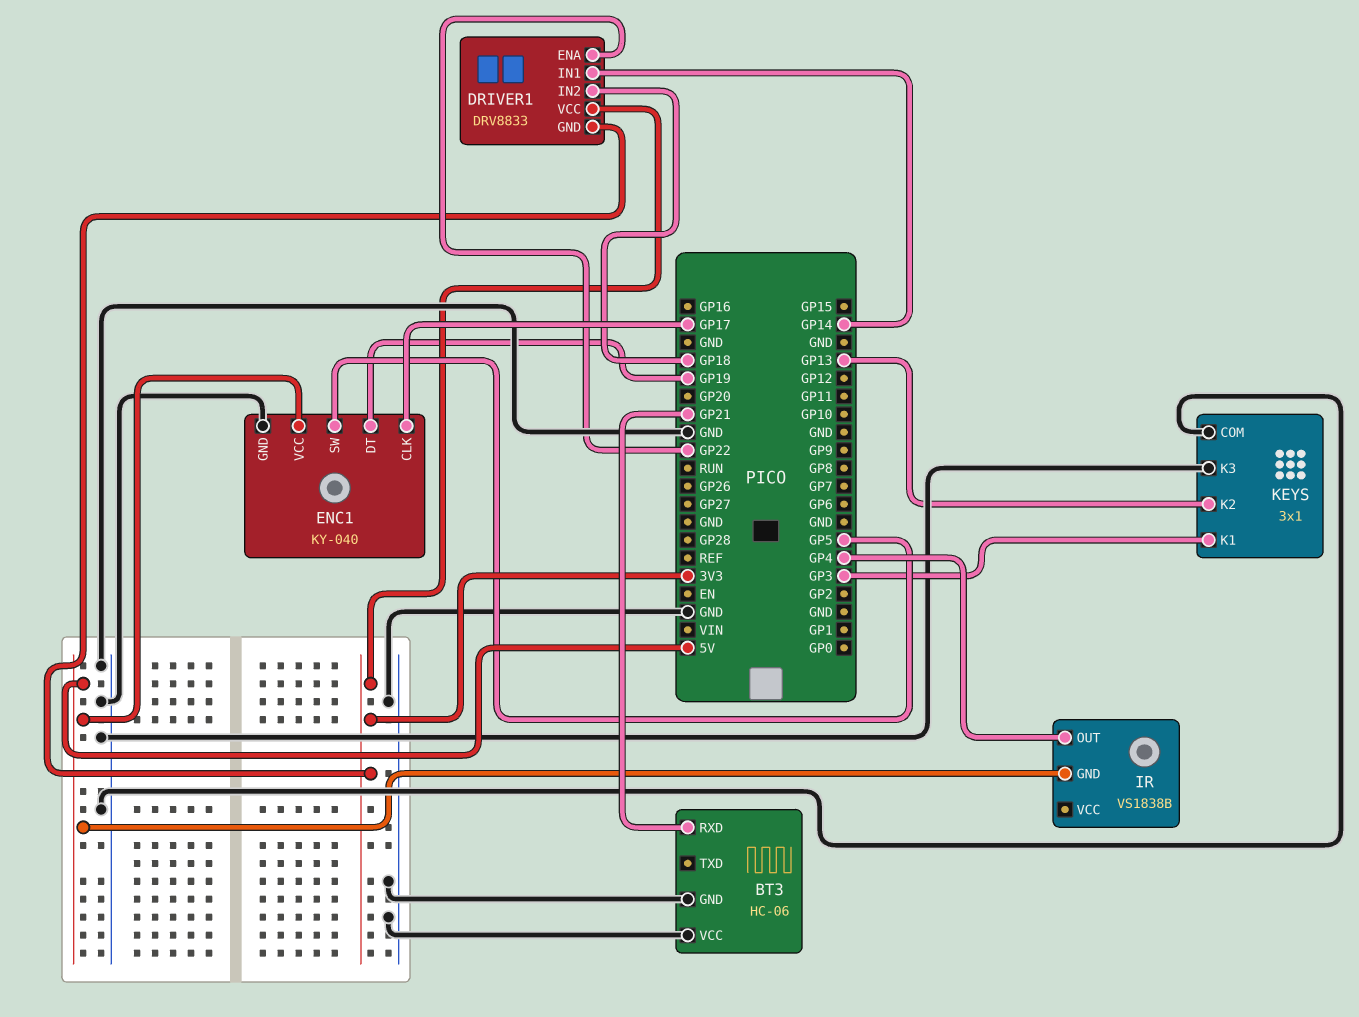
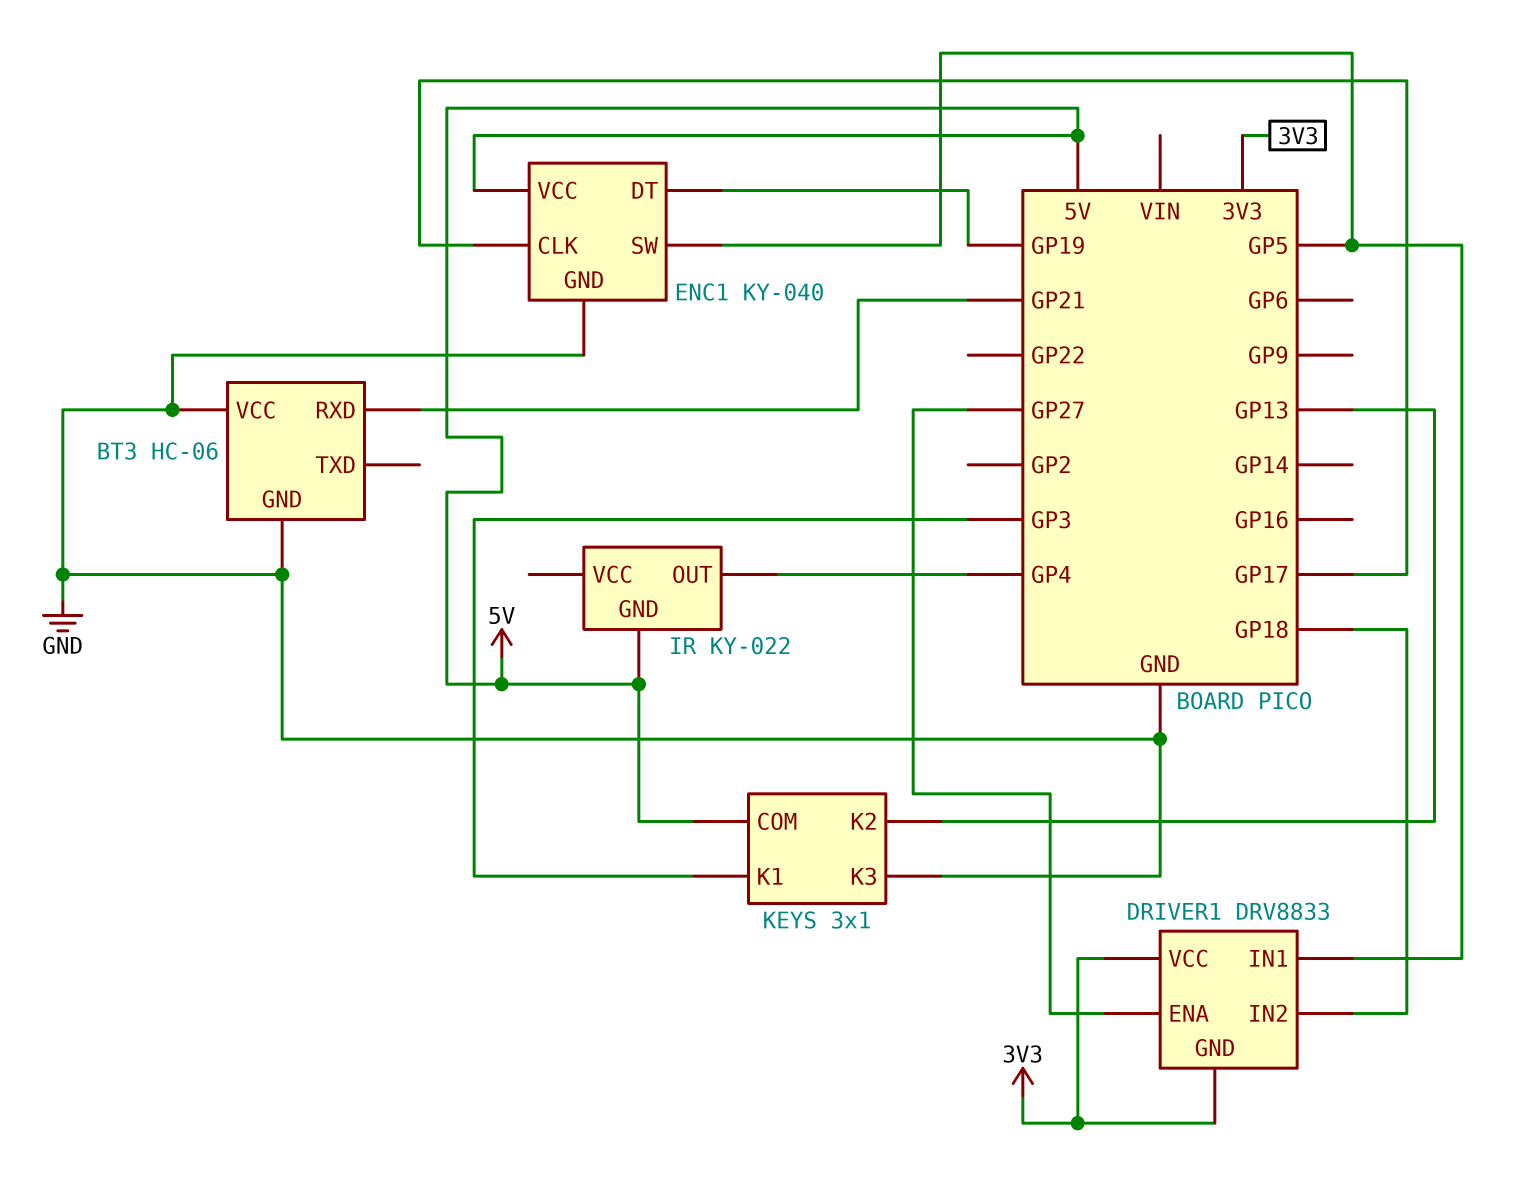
DRIVER1 pin ENA: GP22 -> GP27
DRIVER1 pin IN1: GP14 -> GP5
IR: VS1838B -> KY-022
KEYS pin COM: GND -> 5V

